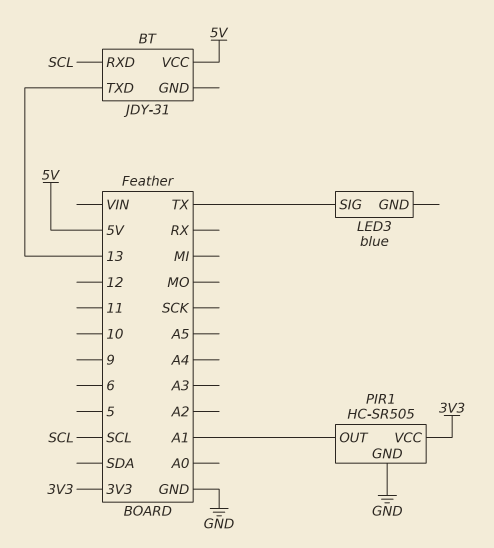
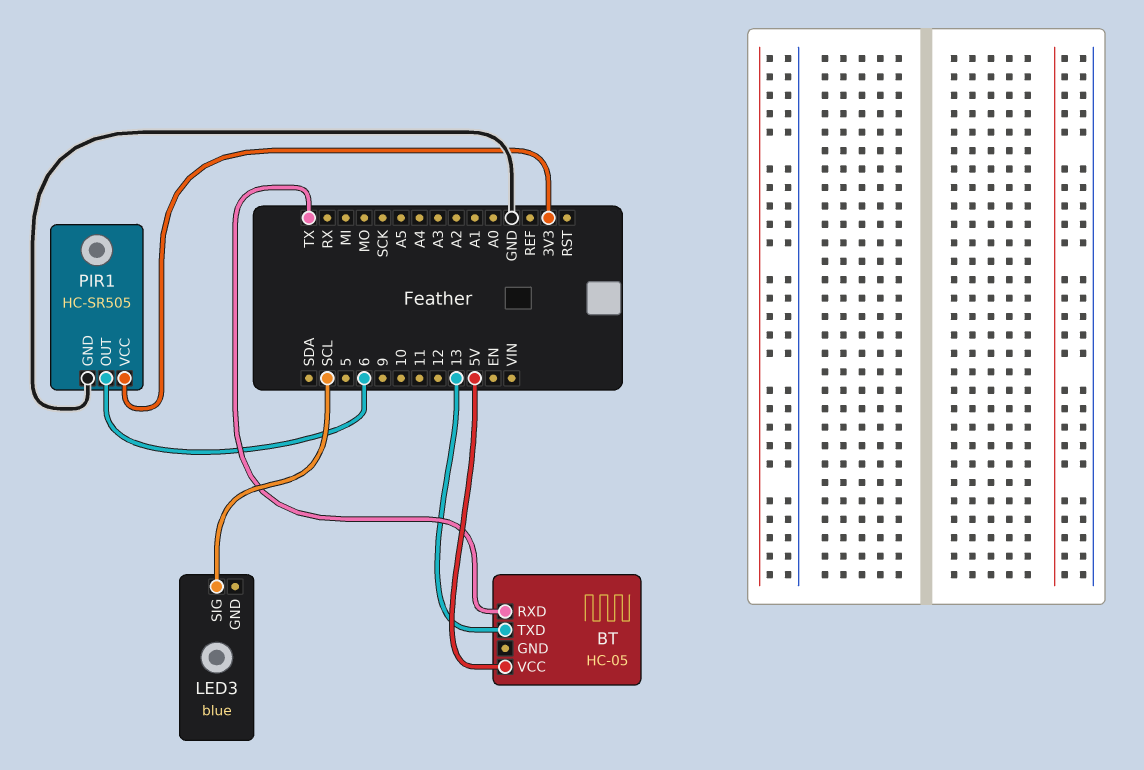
BT: JDY-31 -> HC-05
BT pin RXD: SCL -> TX
LED3 pin SIG: TX -> SCL
PIR1 pin OUT: A1 -> 6

